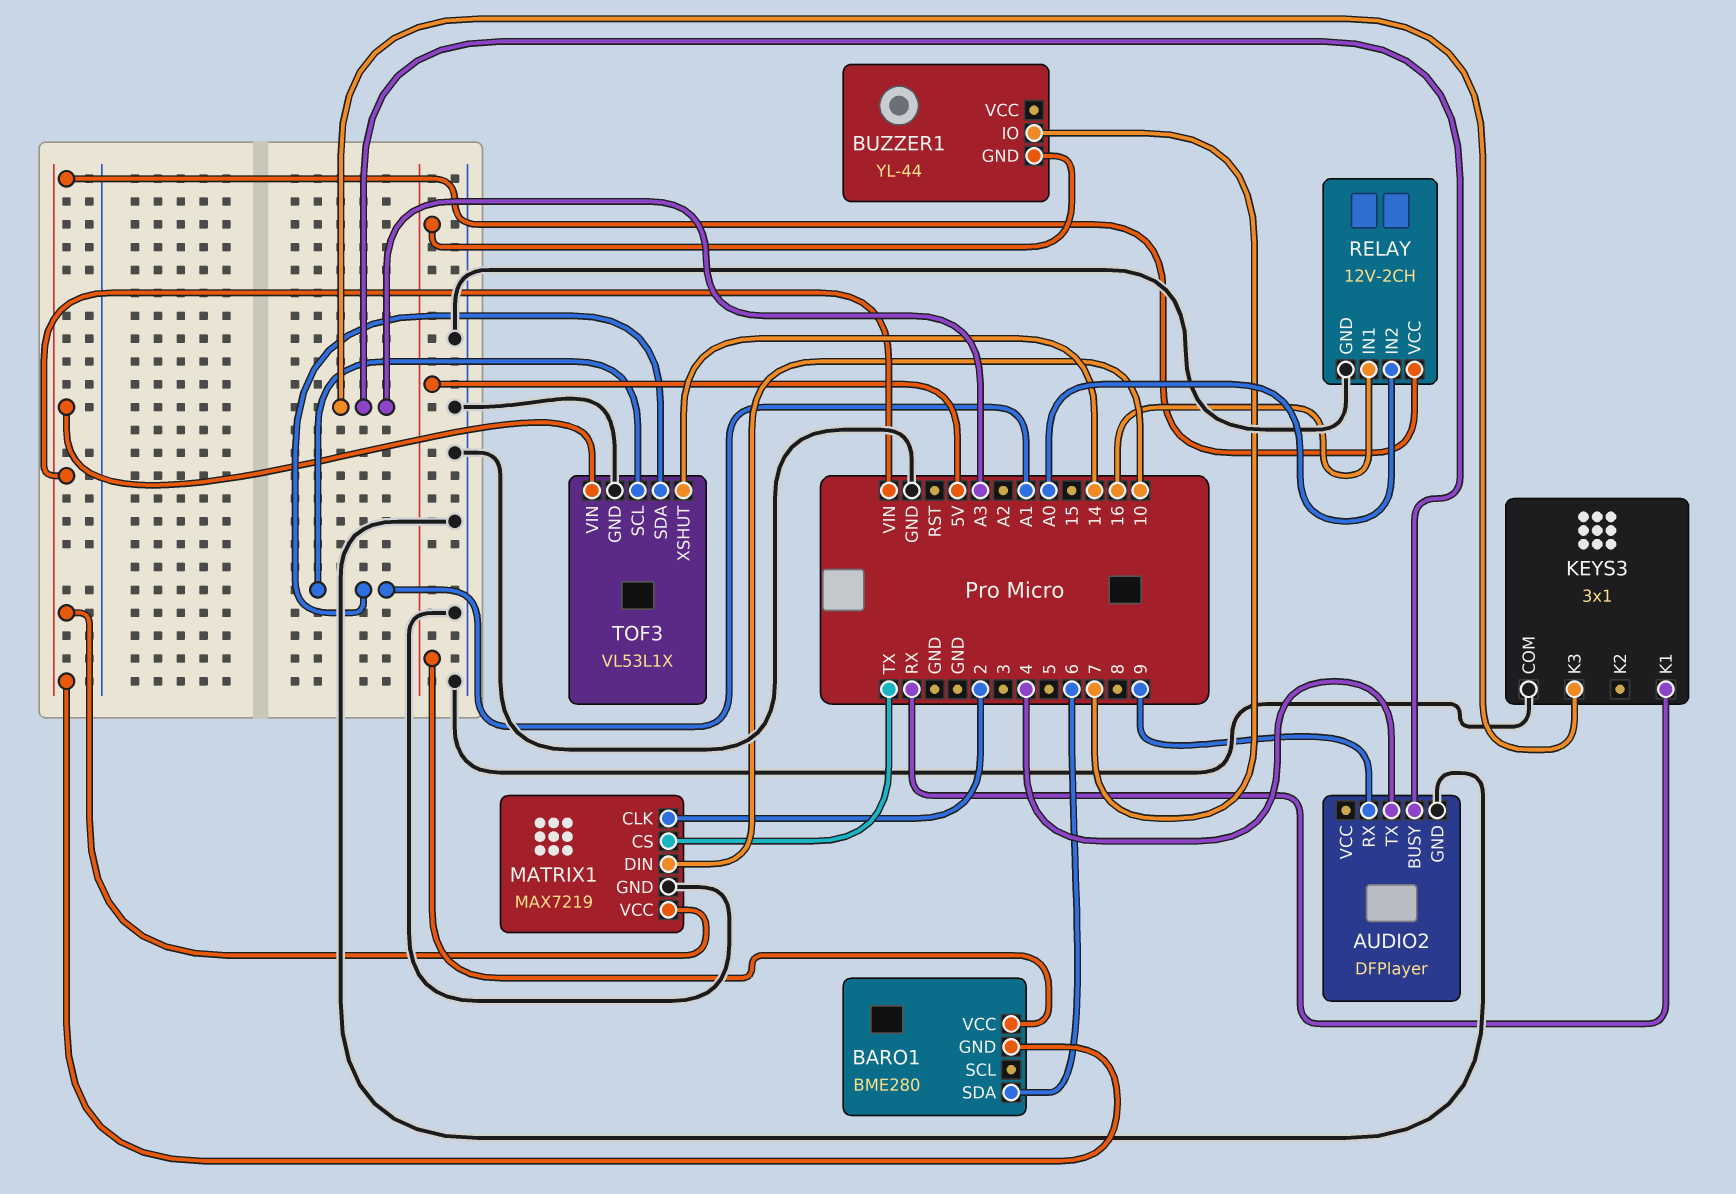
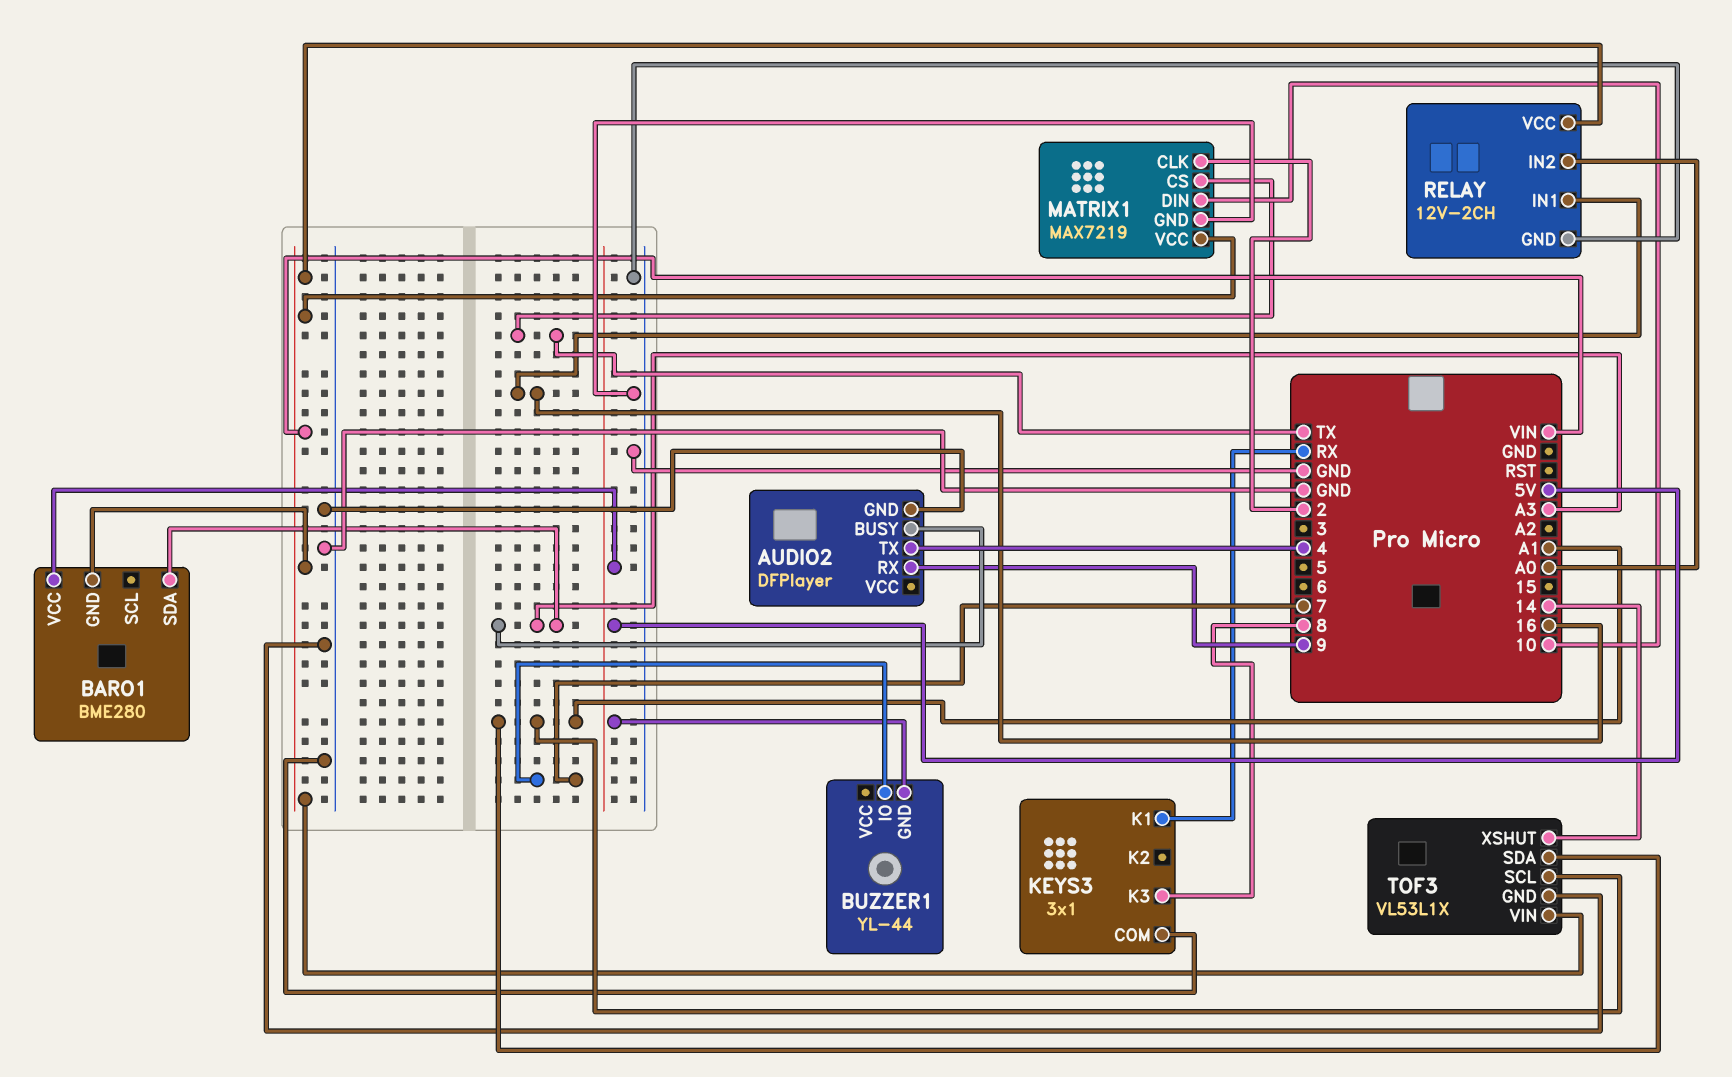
BARO1 pin SDA: 6 -> A3
KEYS3 pin K3: A3 -> 8

